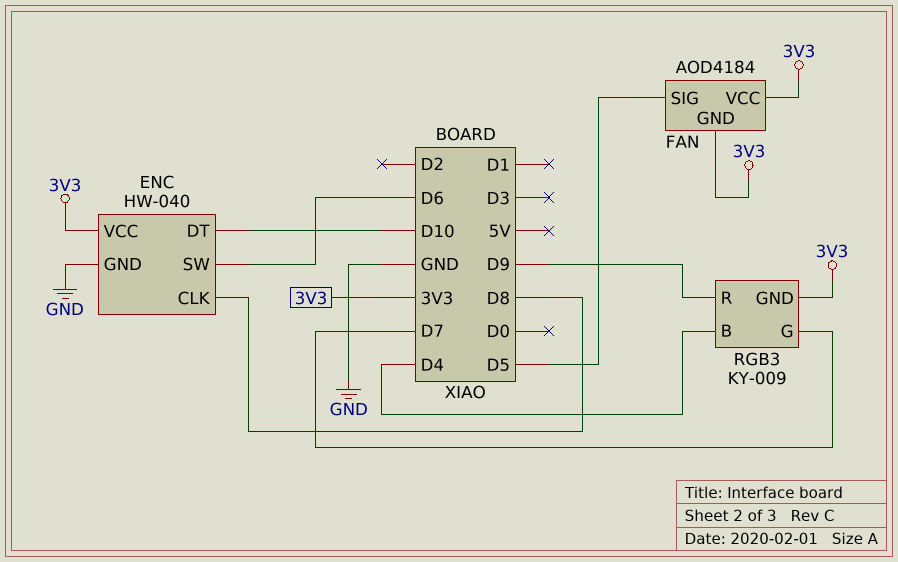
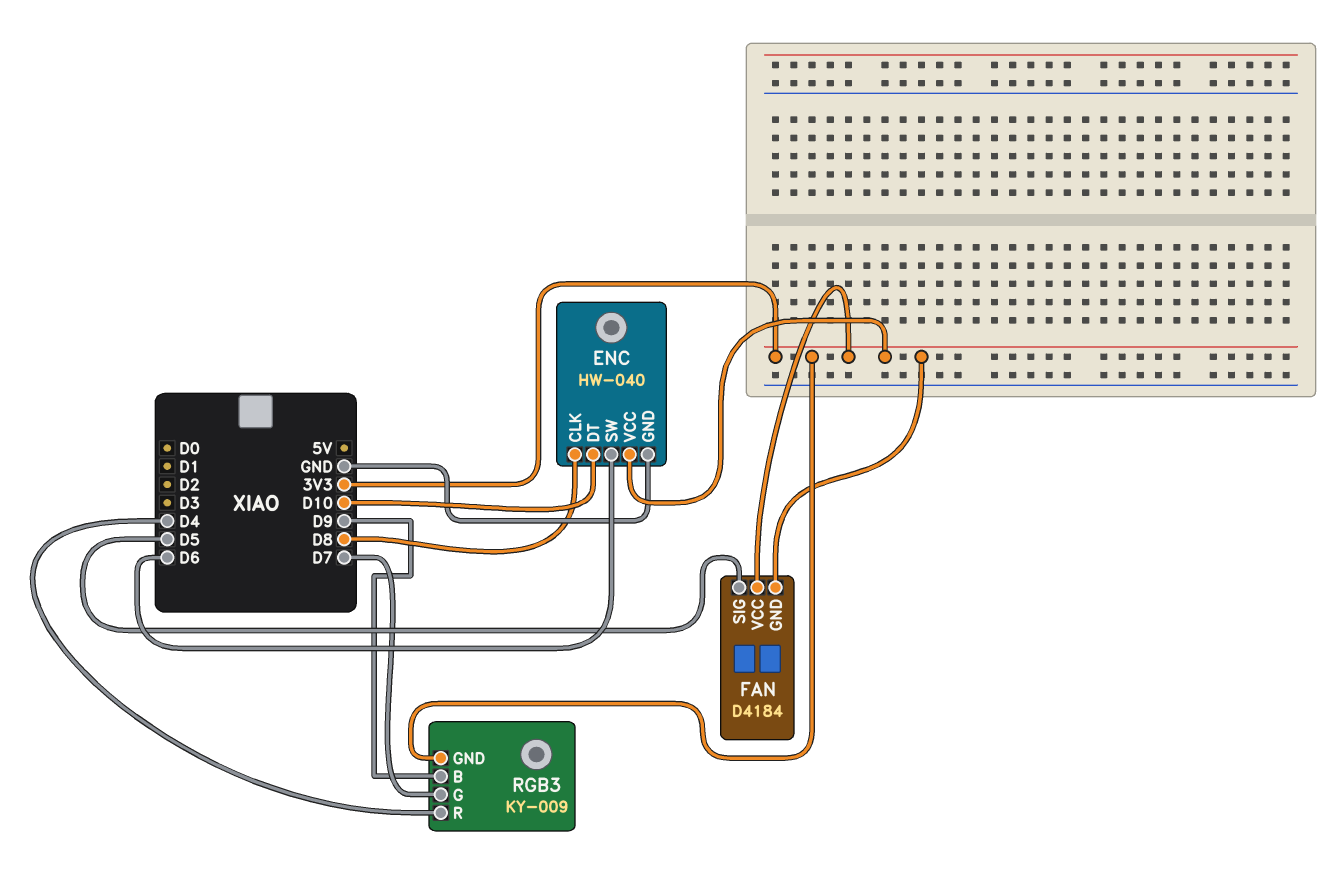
FAN: AOD4184 -> D4184
RGB3 pin B: D4 -> D9
RGB3 pin R: D9 -> D4

